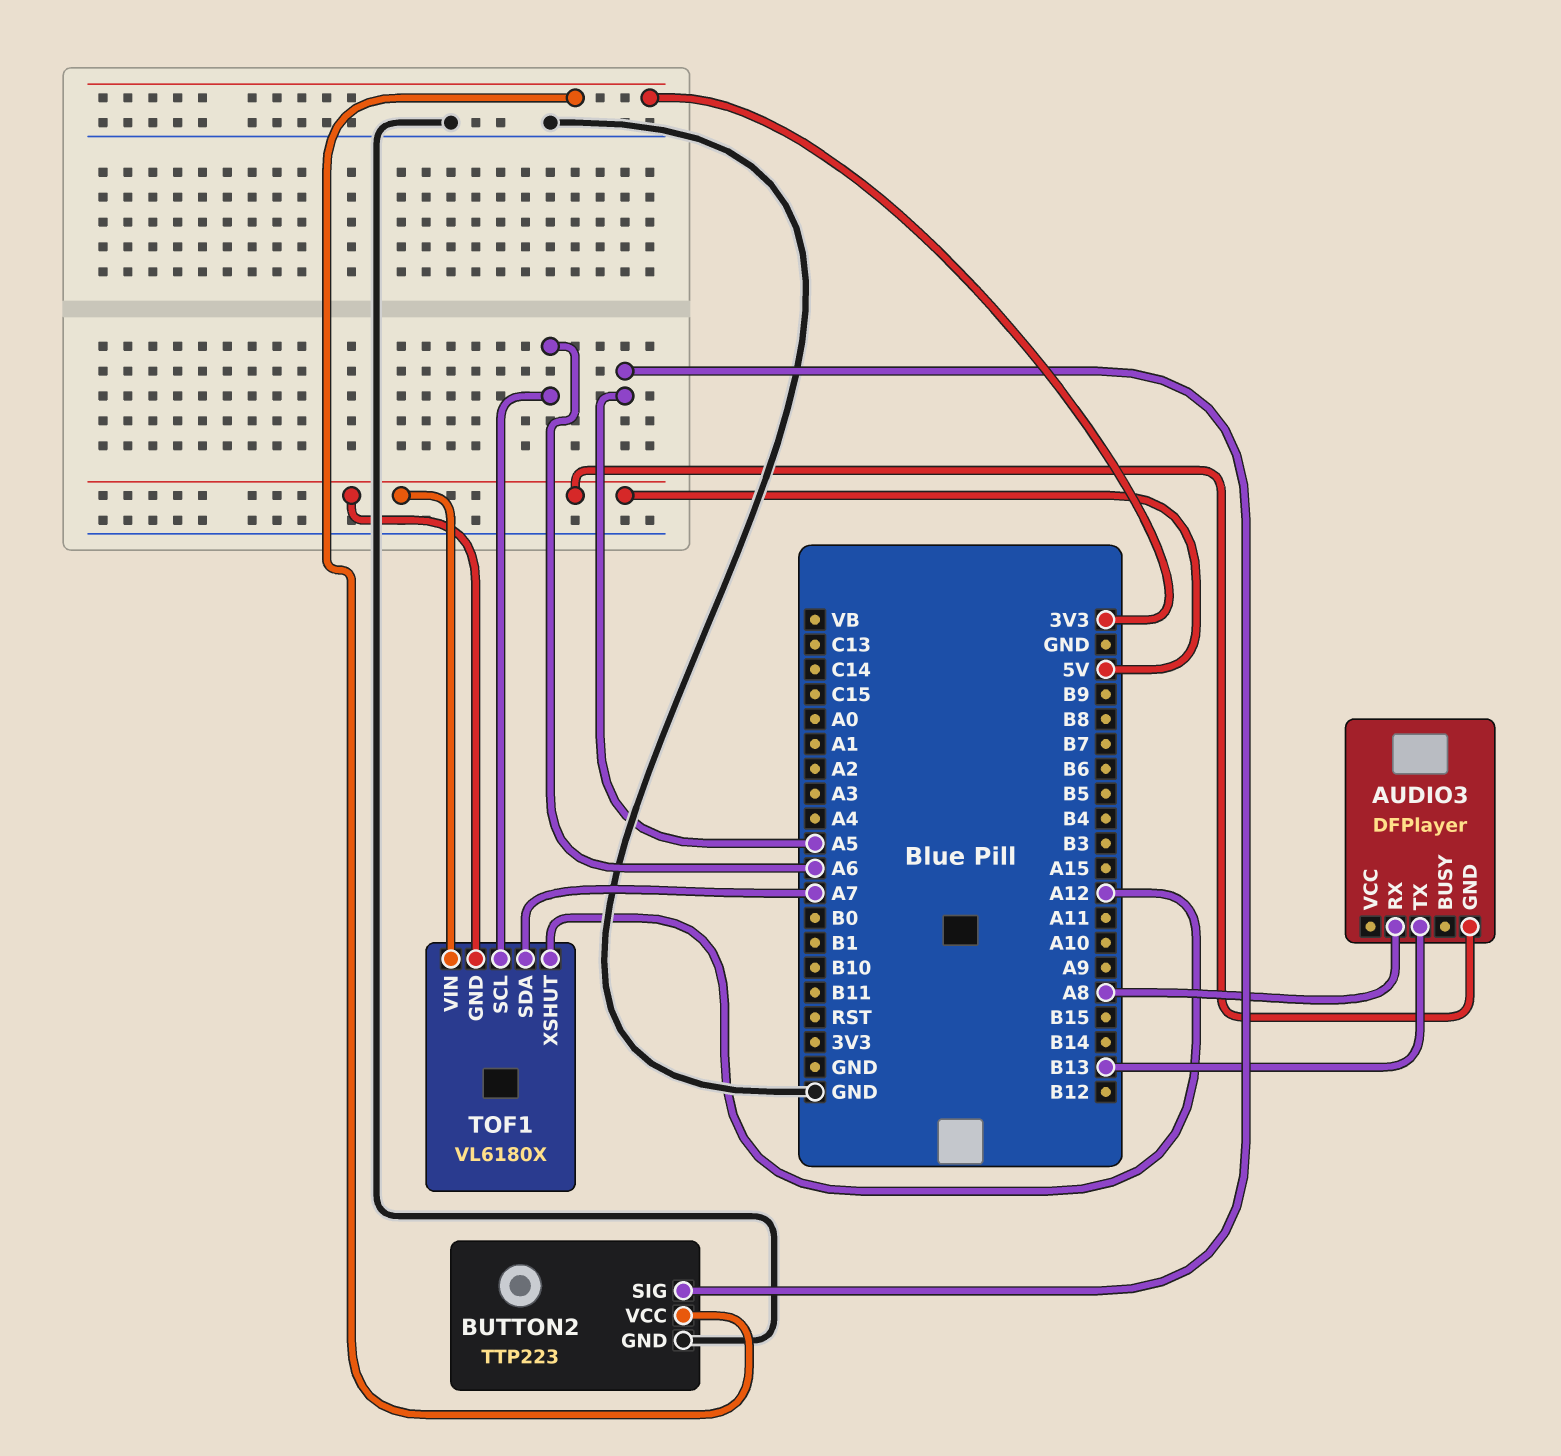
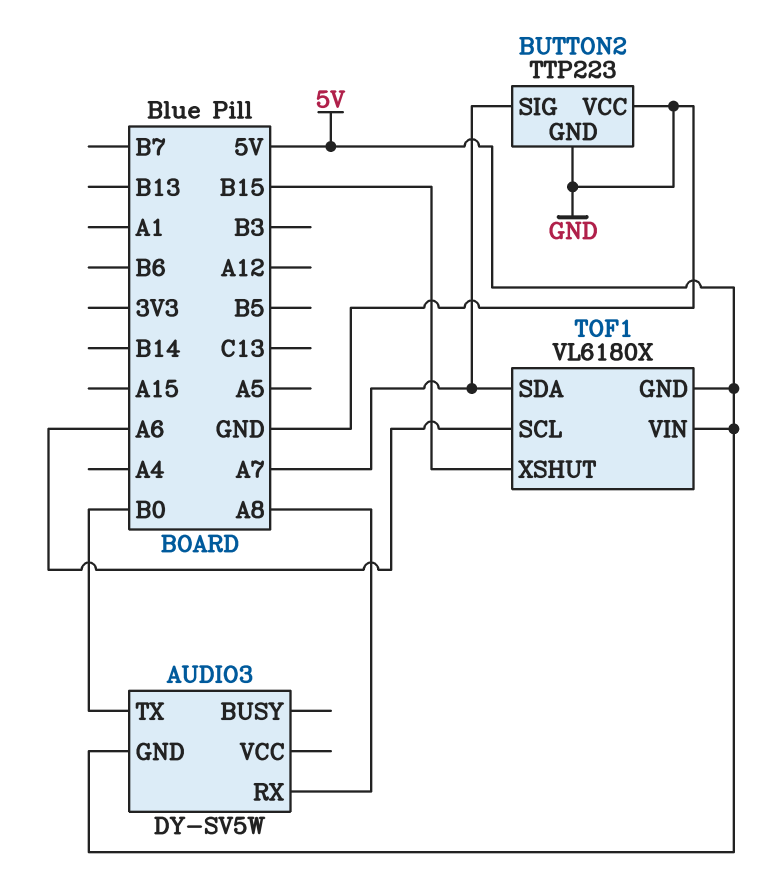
AUDIO3: DFPlayer -> DY-SV5W
AUDIO3 pin TX: B13 -> B0
BUTTON2 pin SIG: A5 -> A7
BUTTON2 pin VCC: 3V3 -> GND
TOF1 pin XSHUT: A12 -> B15

